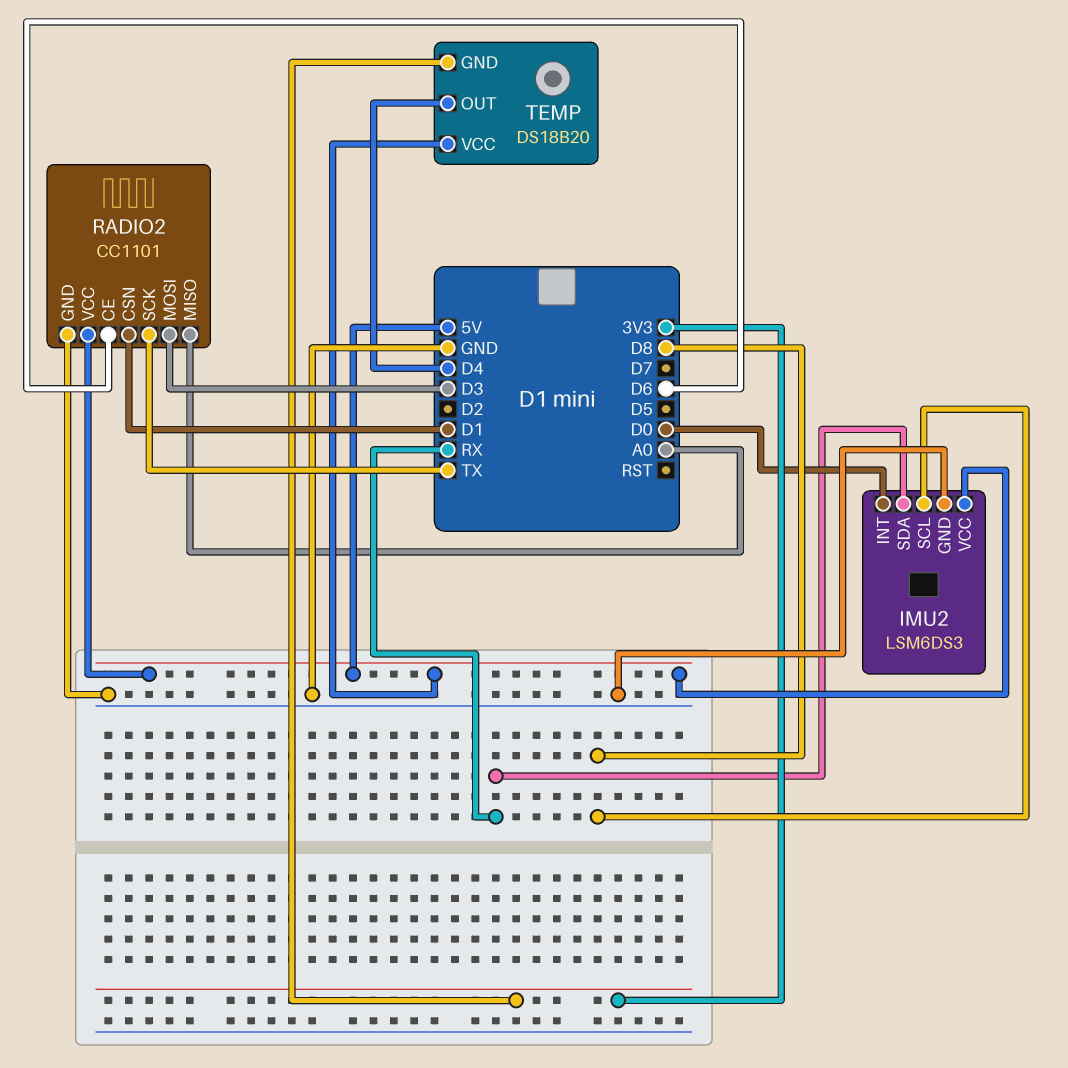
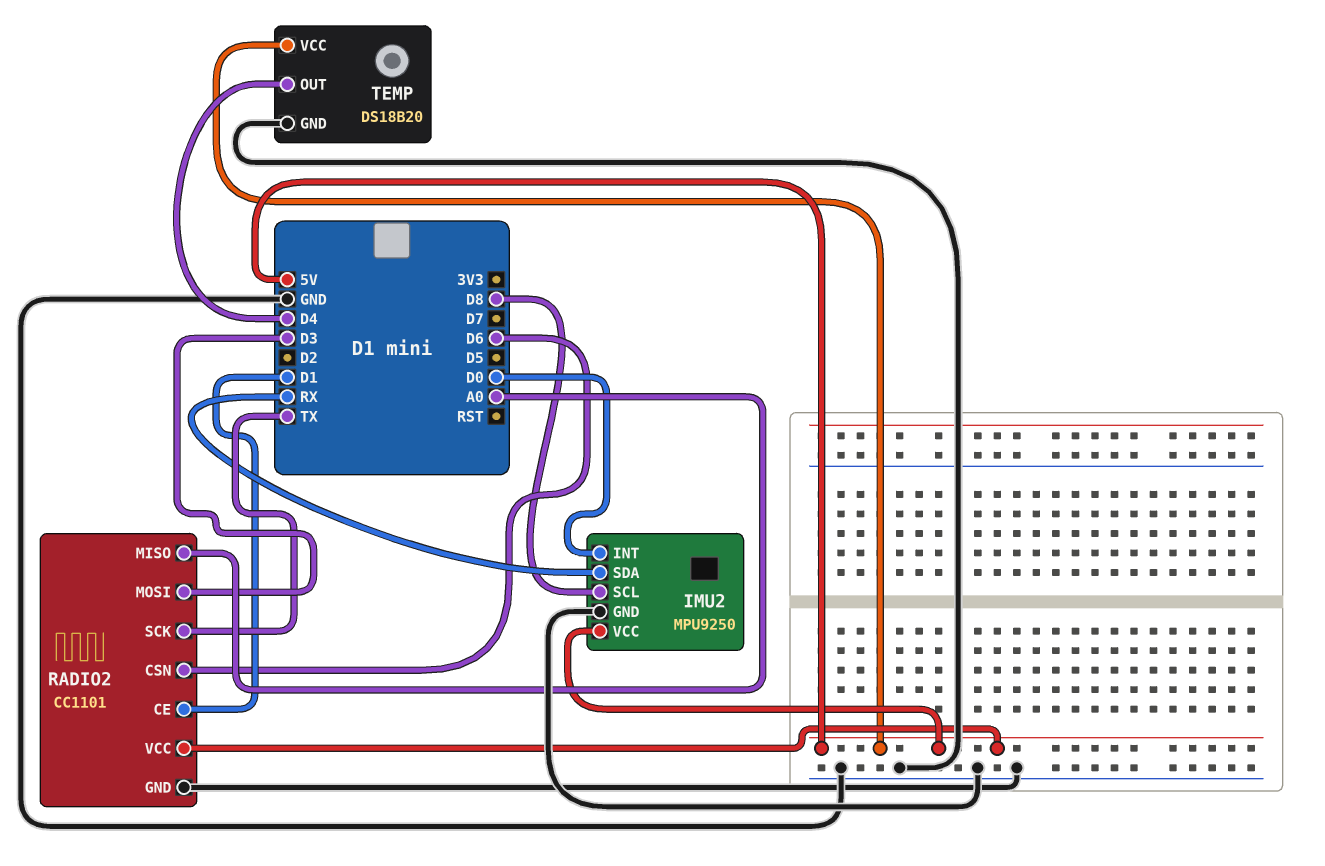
IMU2: LSM6DS3 -> MPU9250
RADIO2 pin CE: D6 -> D1
RADIO2 pin CSN: D1 -> D6
TEMP pin GND: 3V3 -> GND

